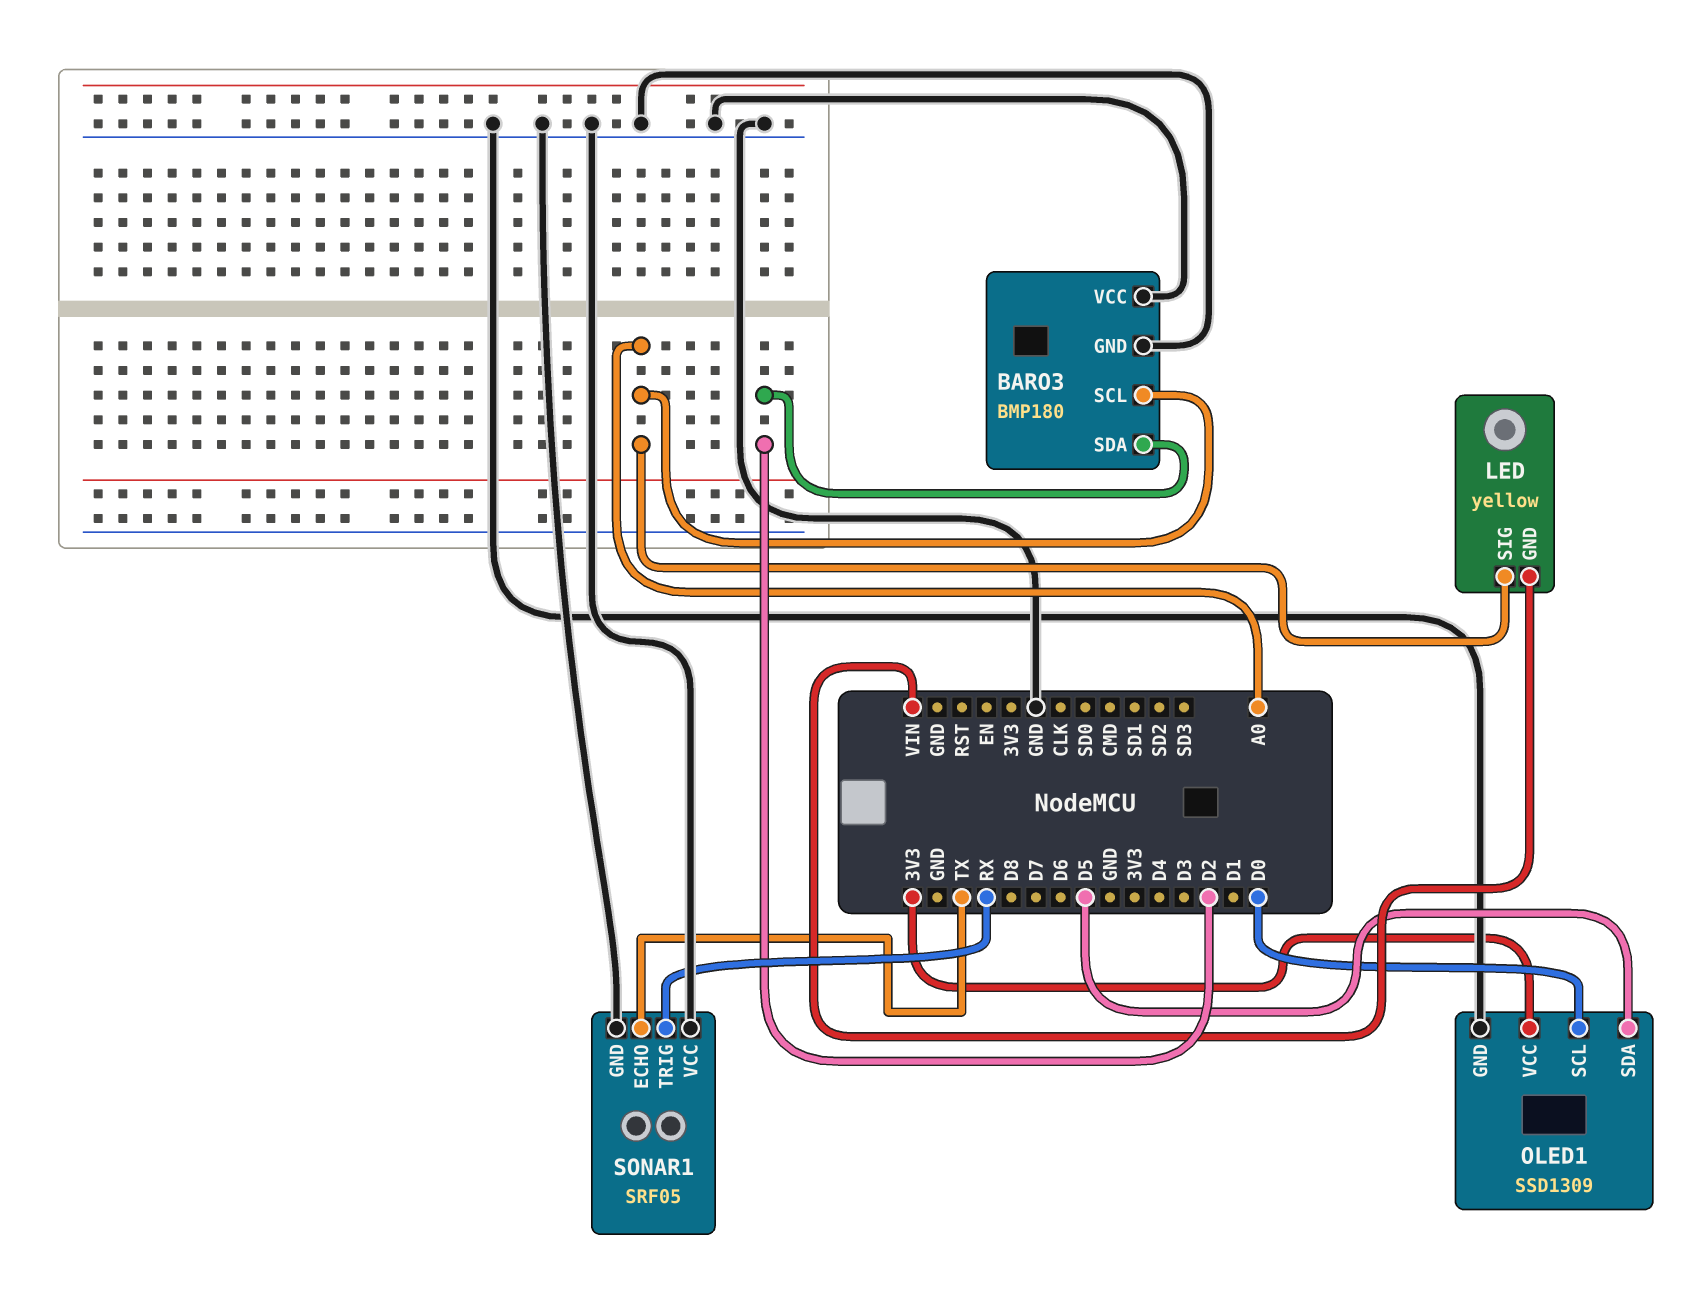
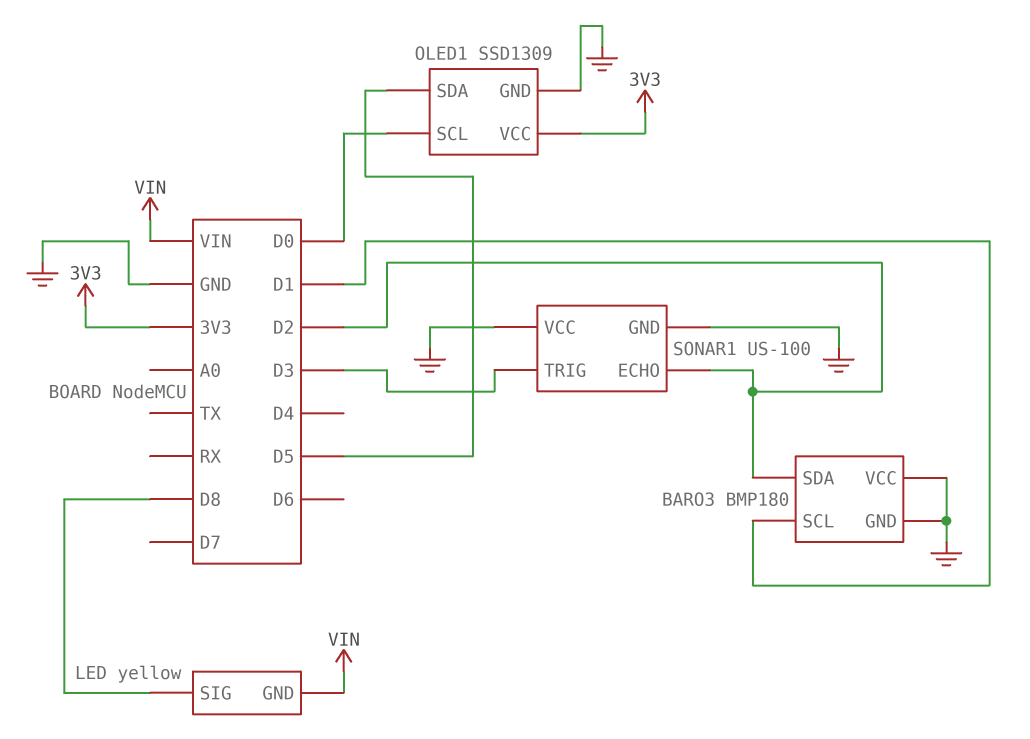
BARO3 pin SCL: A0 -> D1
LED pin SIG: A0 -> D8
SONAR1: SRF05 -> US-100
SONAR1 pin ECHO: TX -> D2
SONAR1 pin TRIG: RX -> D3

